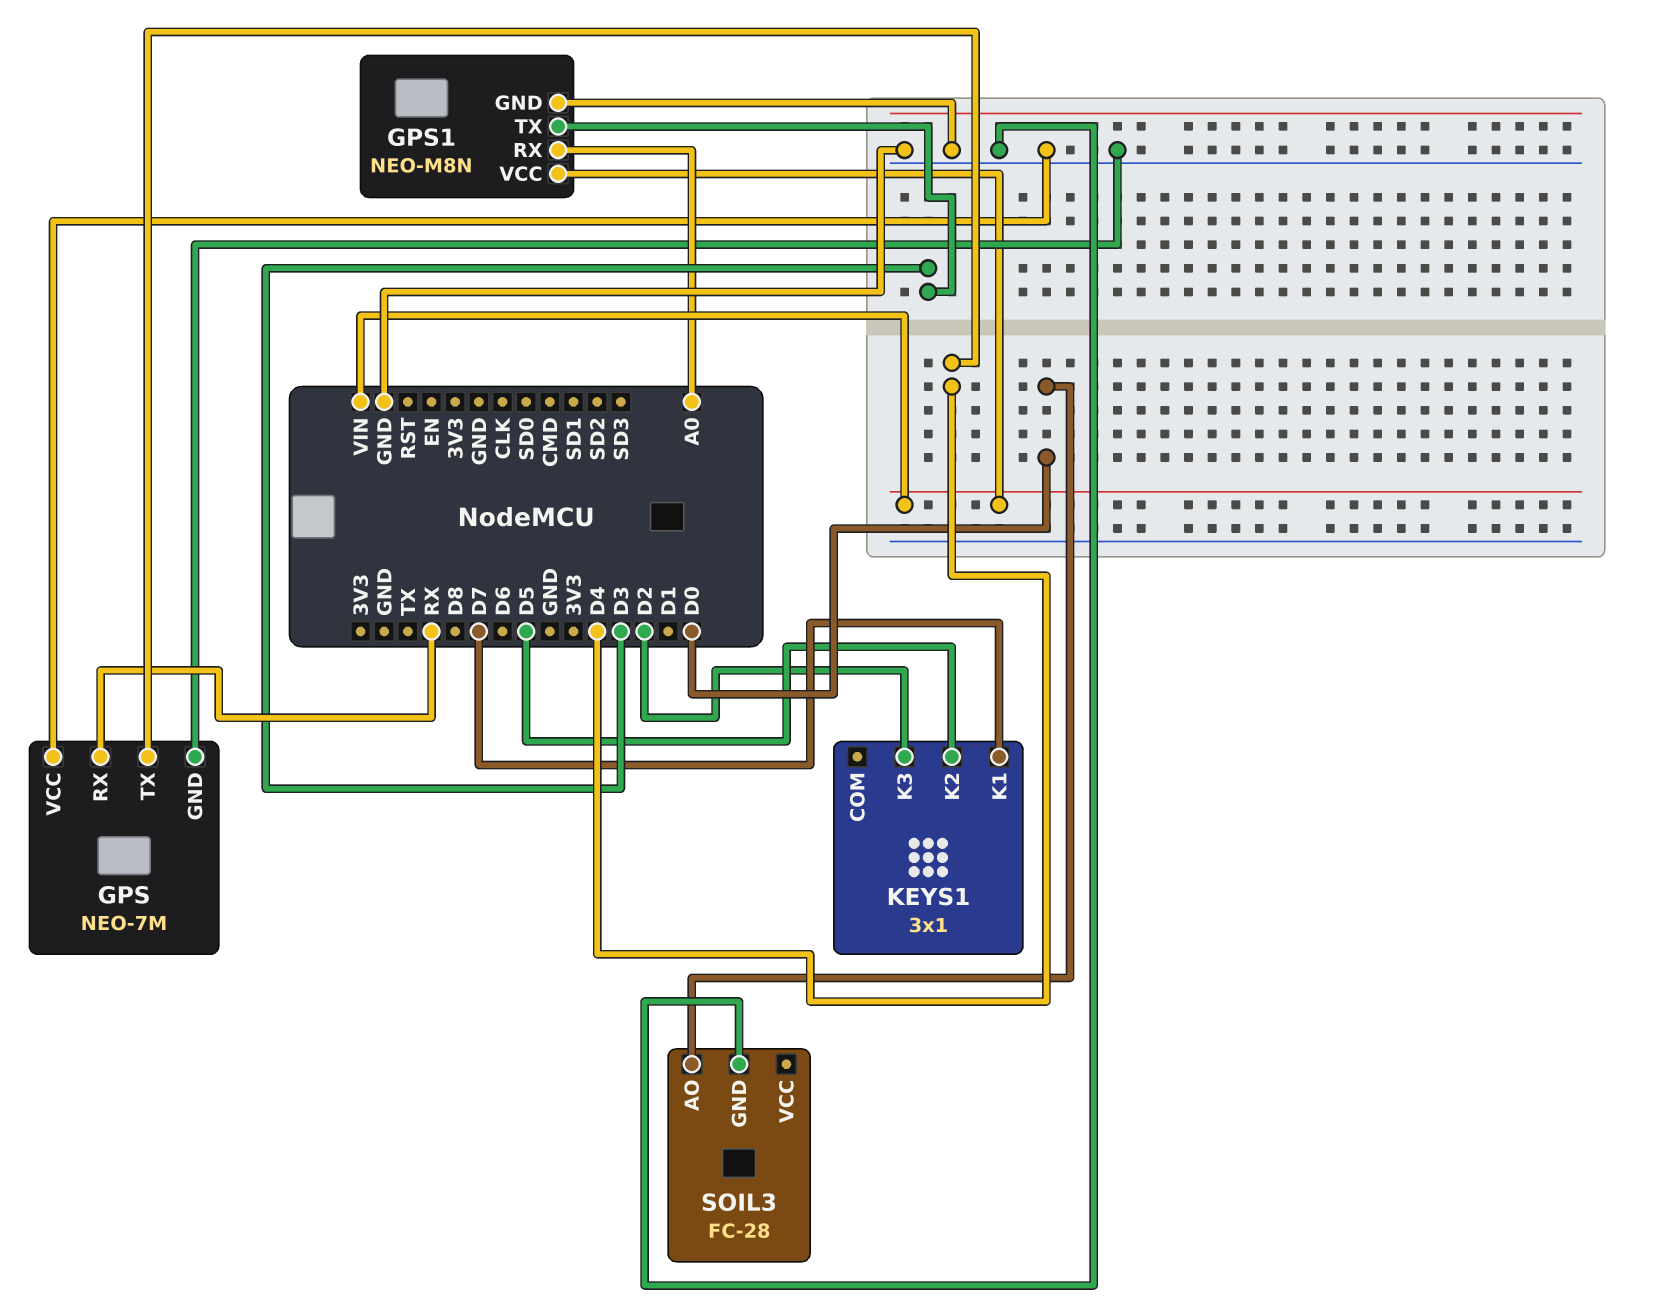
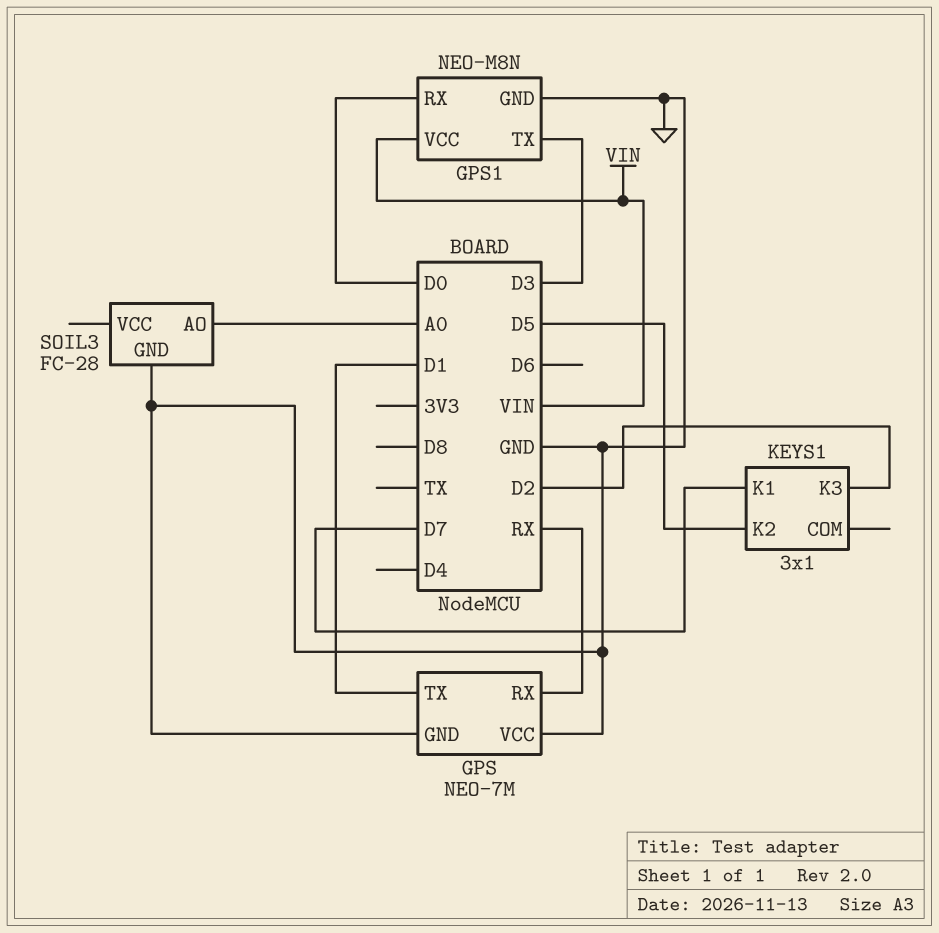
GPS pin TX: D4 -> D1
GPS1 pin RX: A0 -> D0
SOIL3 pin AO: D0 -> A0

